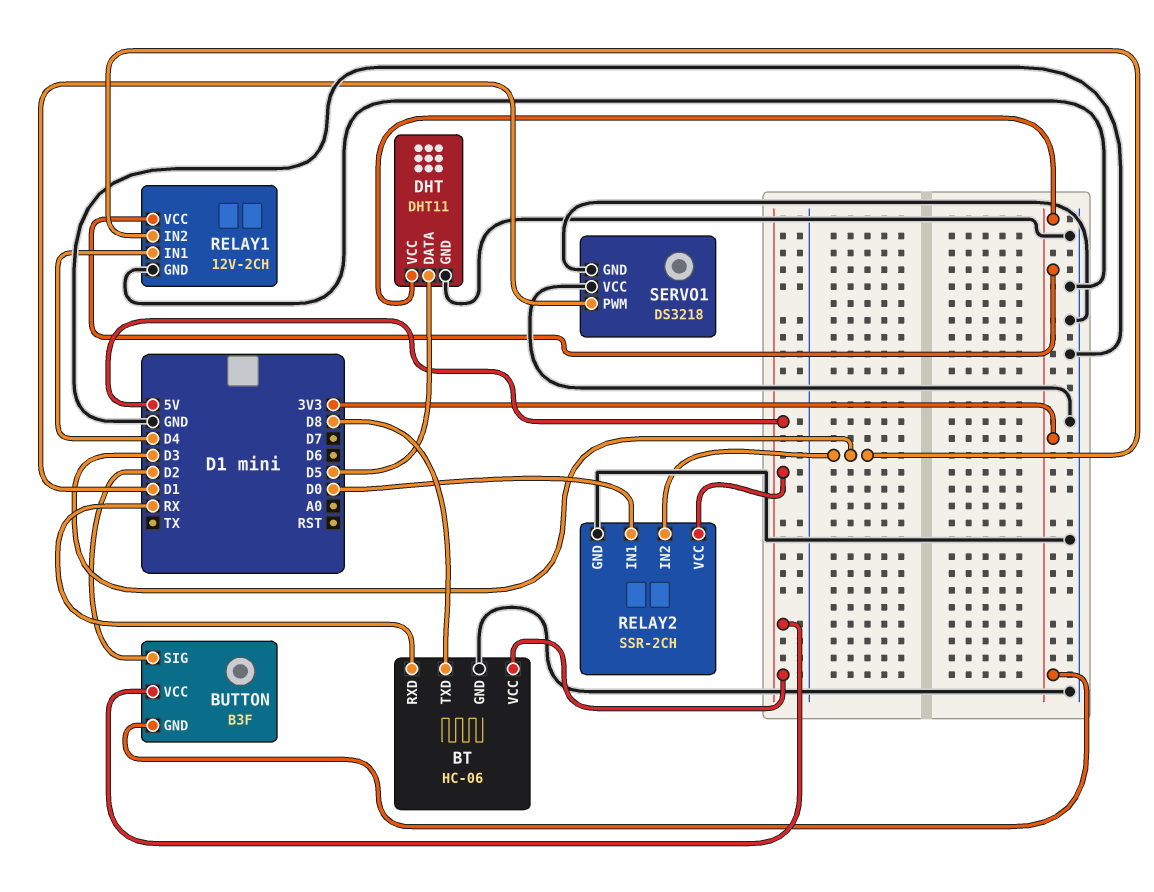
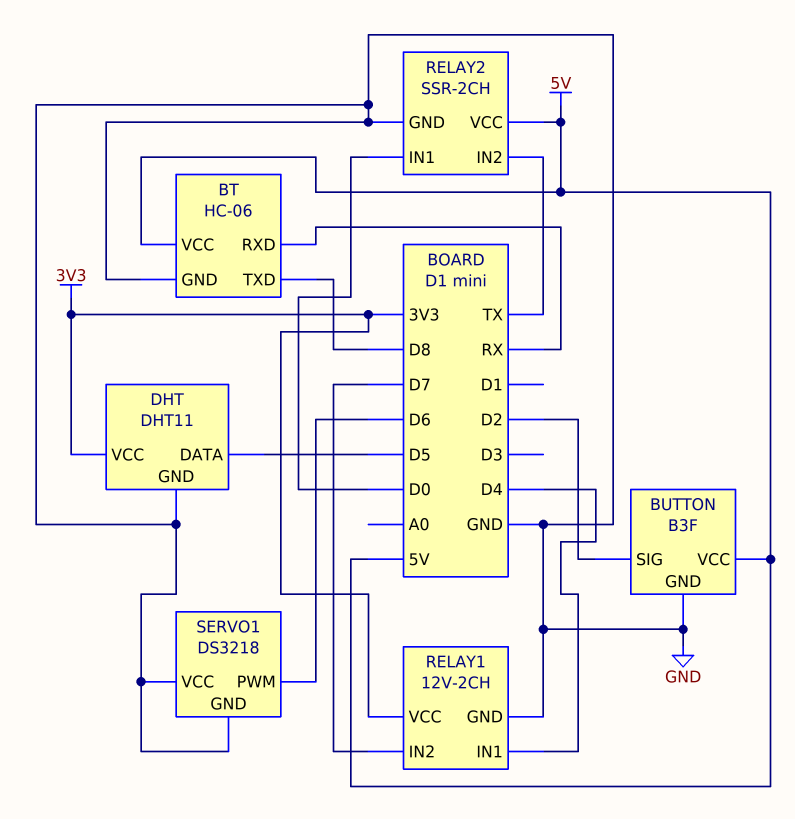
BUTTON pin GND: 3V3 -> GND
RELAY1 pin IN2: D3 -> D7
RELAY2 pin IN2: D3 -> TX
SERVO1 pin PWM: D1 -> D6

